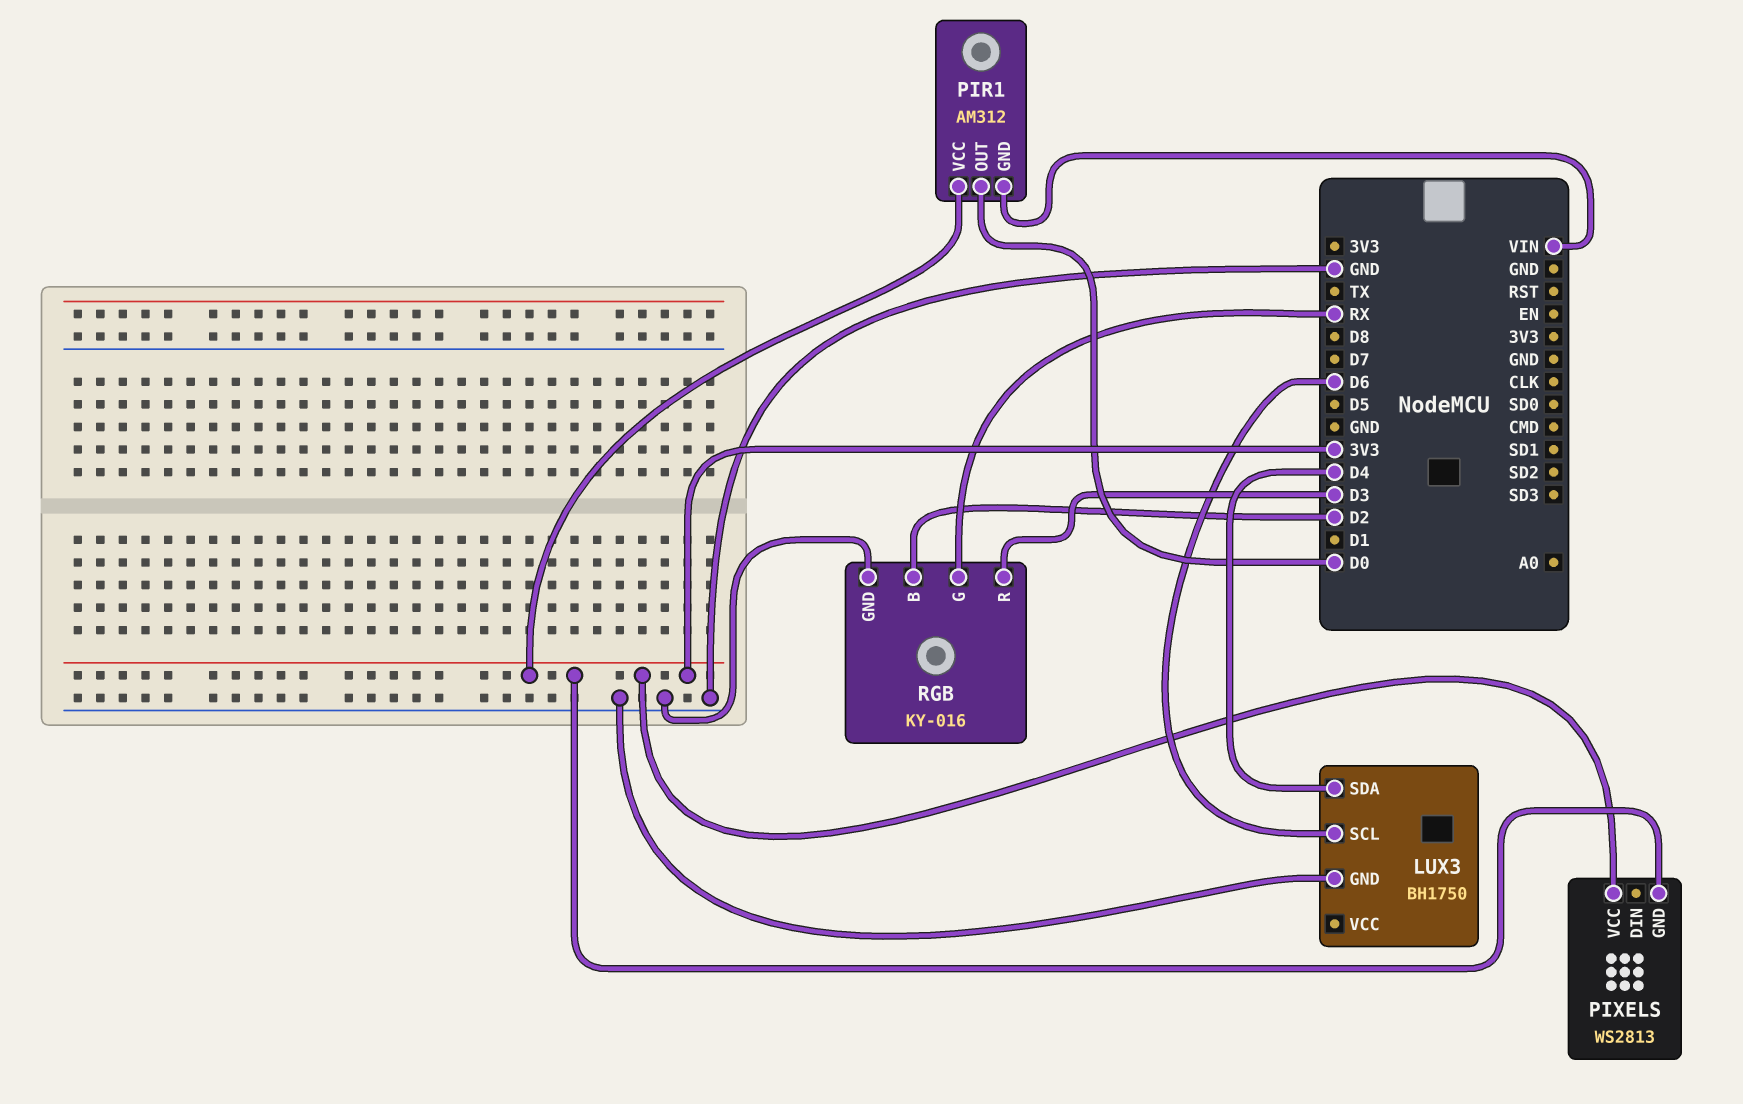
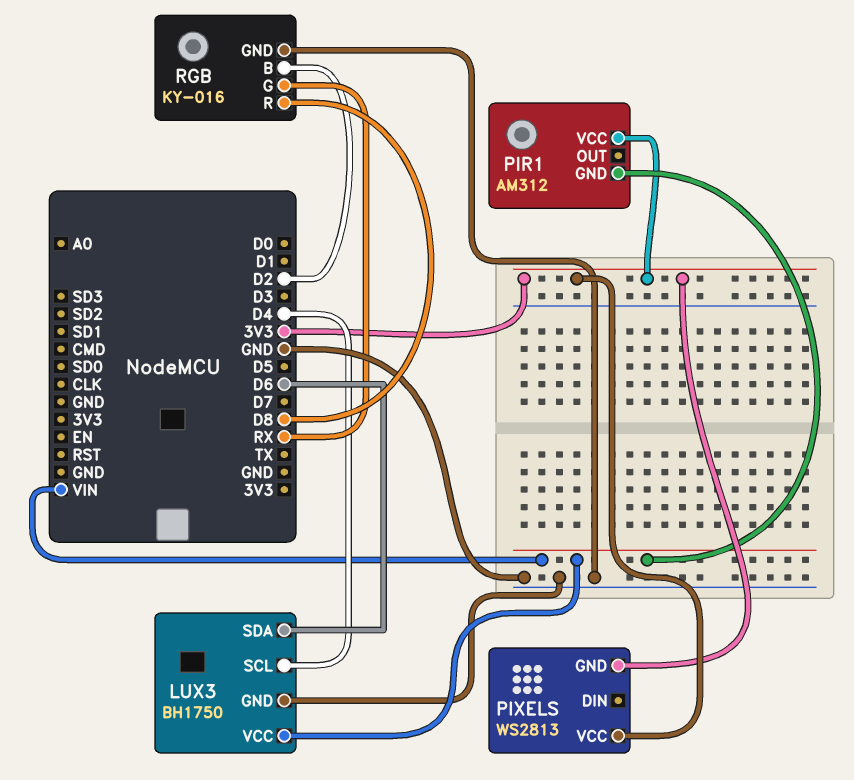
LUX3 pin SCL: D6 -> D4
LUX3 pin SDA: D4 -> D6
LUX3 pin VCC: none -> VIN
PIR1 pin OUT: D0 -> none
RGB pin R: D3 -> D8

